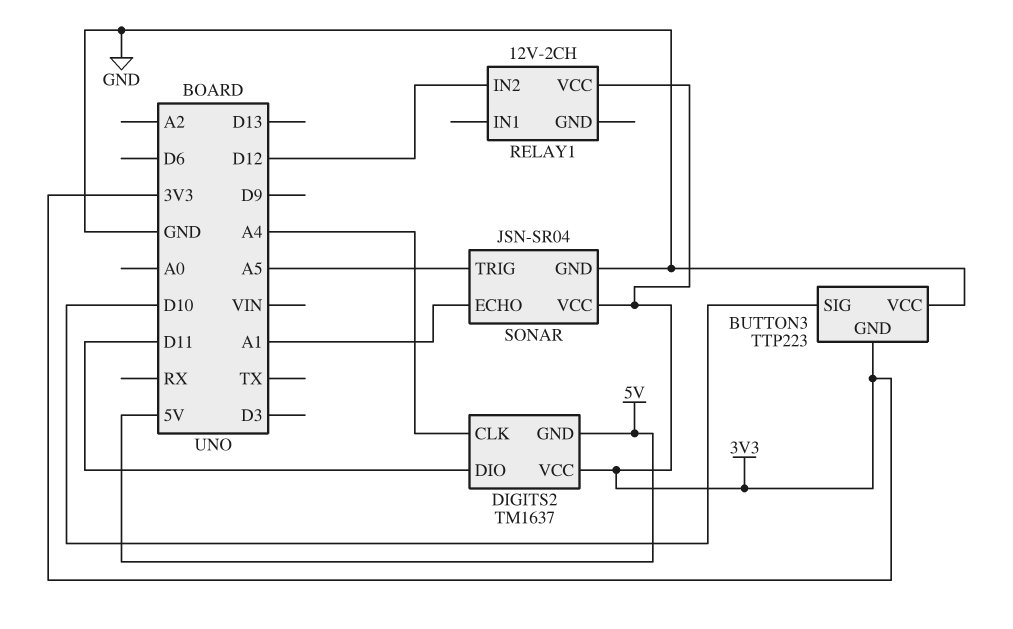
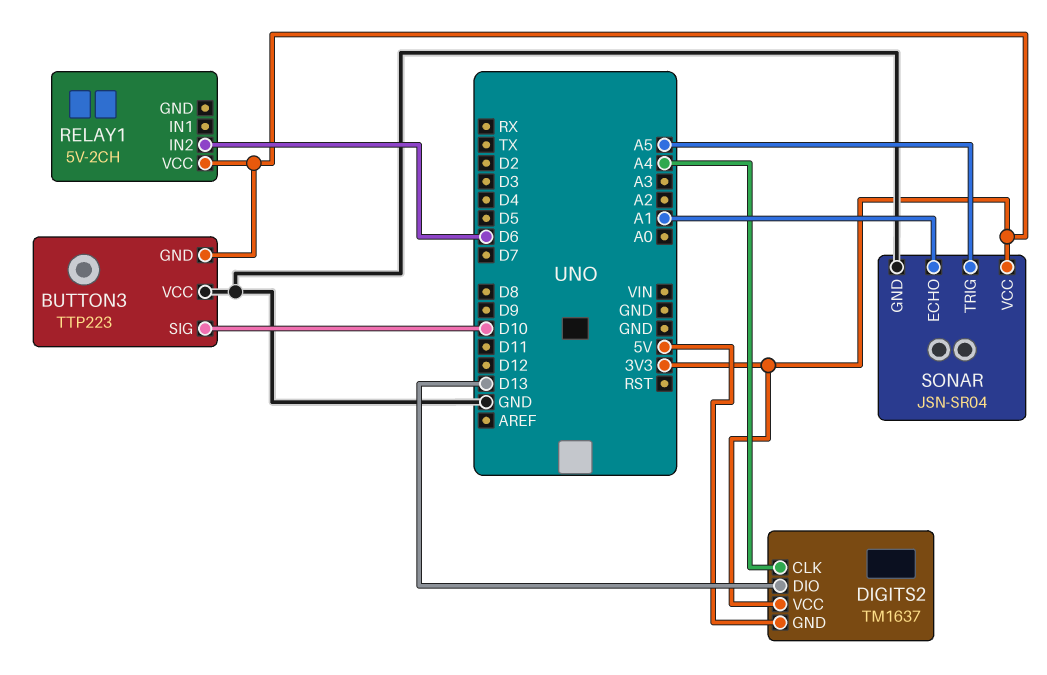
DIGITS2 pin DIO: D11 -> D13
RELAY1: 12V-2CH -> 5V-2CH
RELAY1 pin IN2: D12 -> D6

